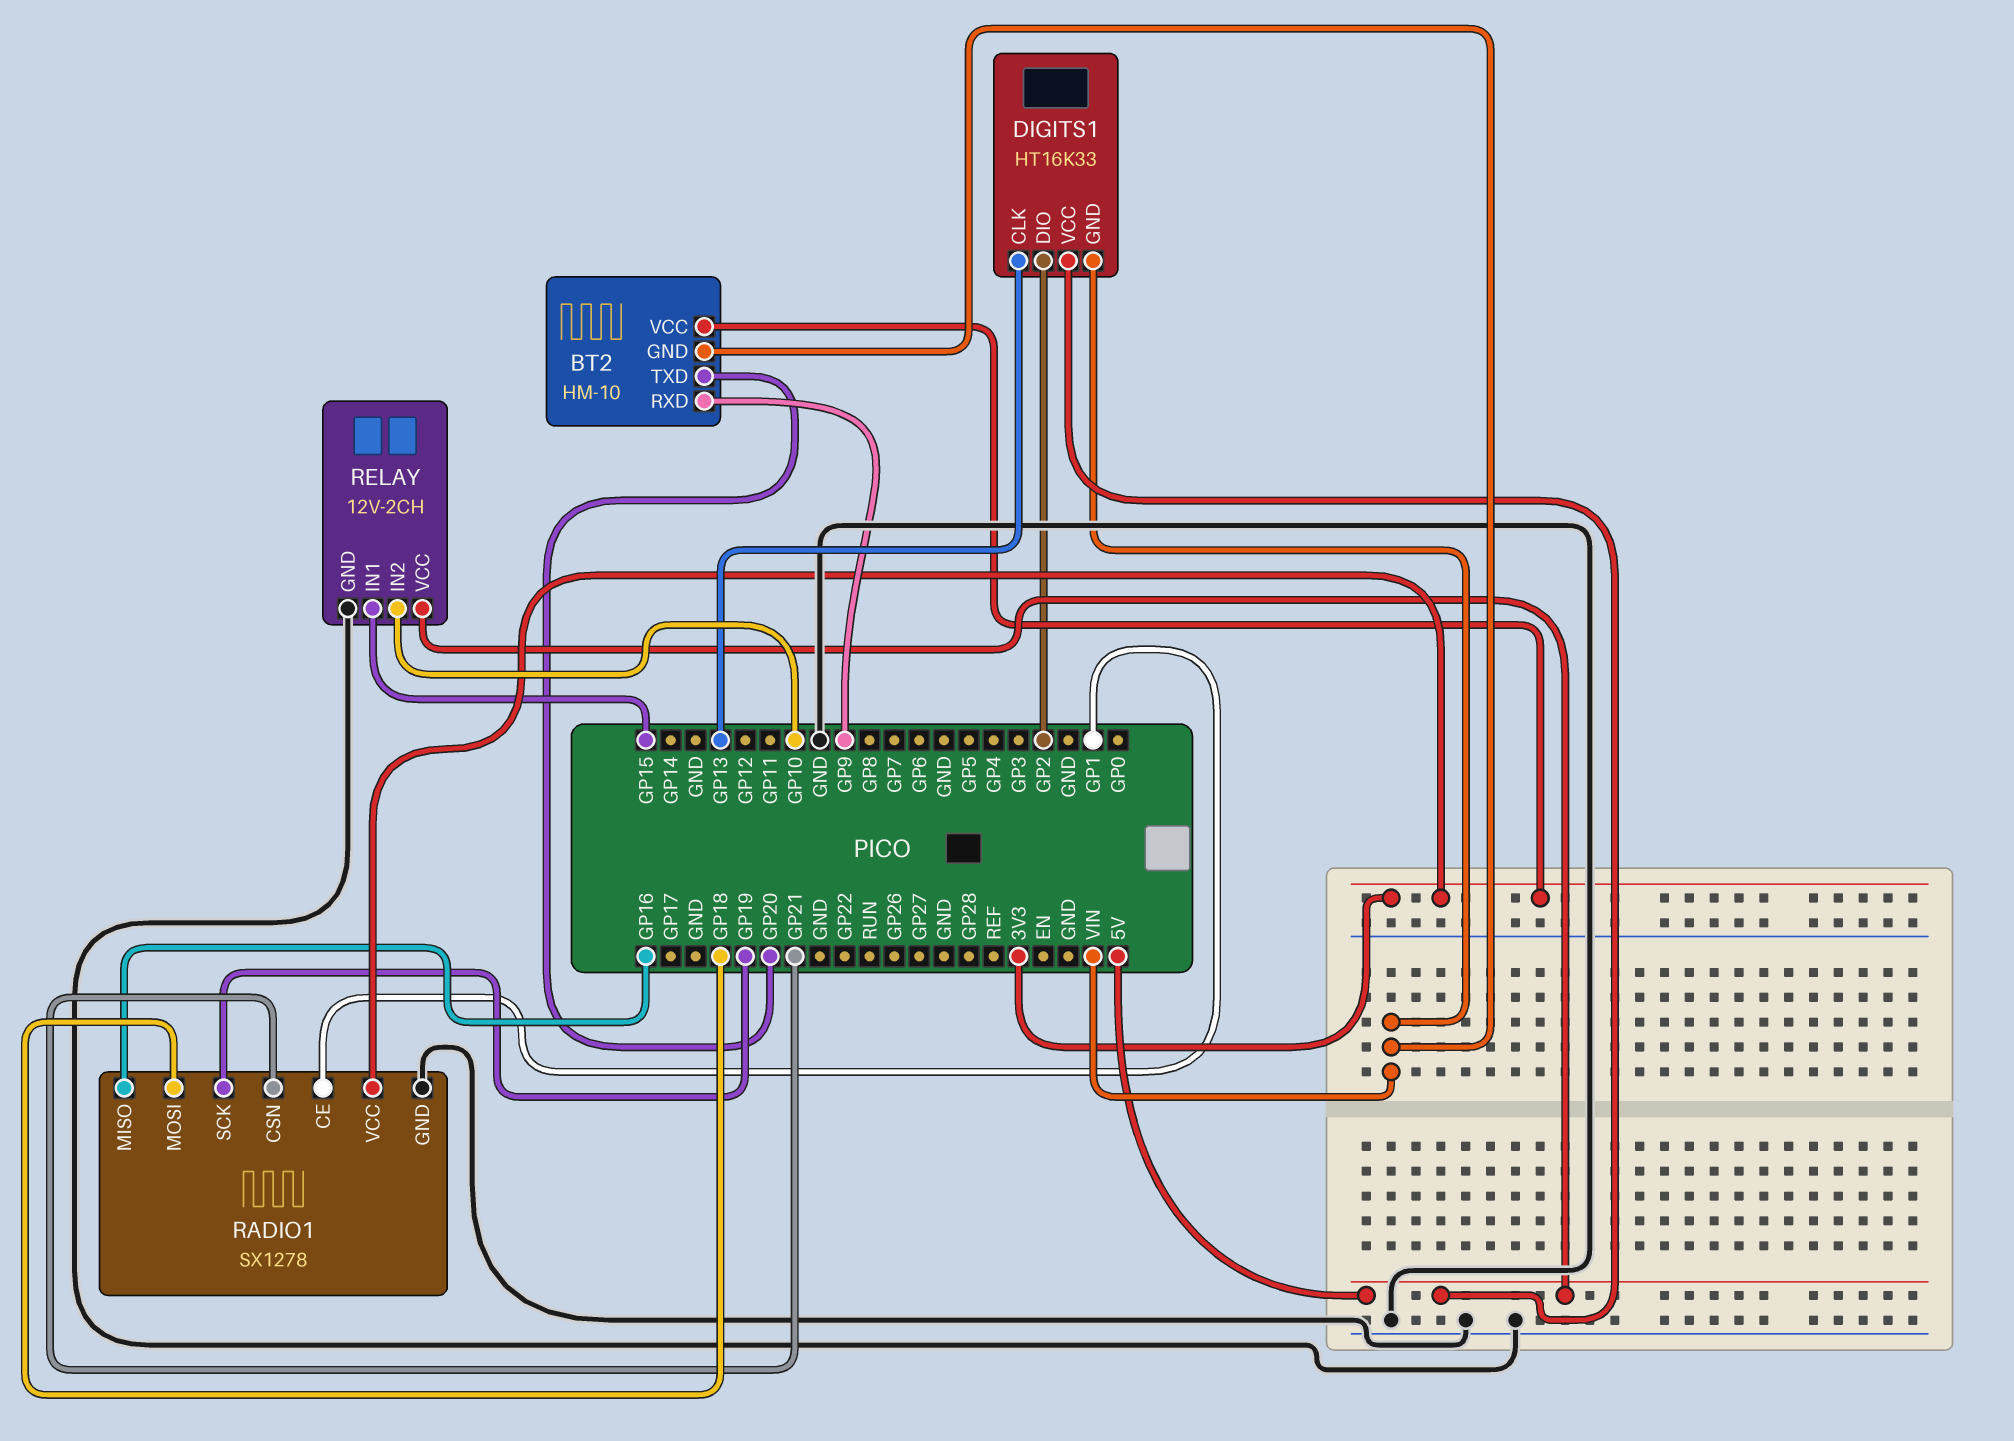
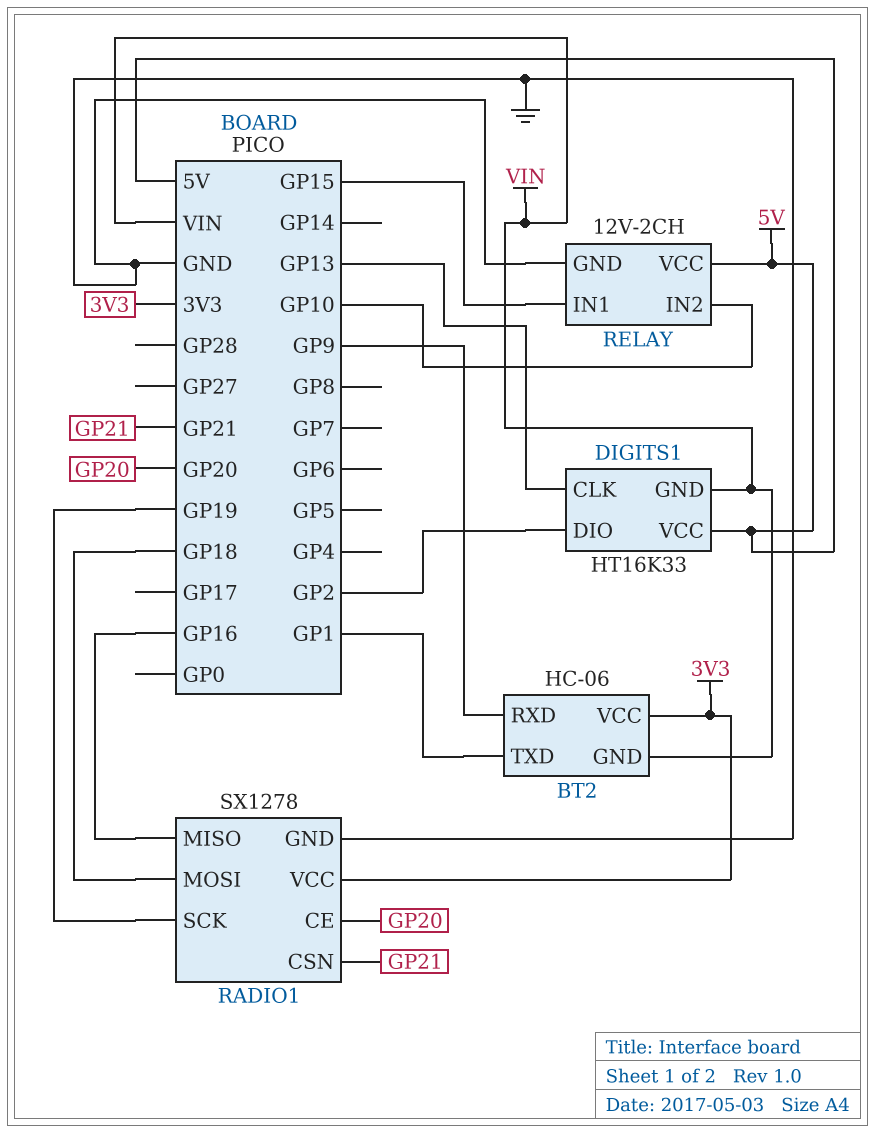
BT2: HM-10 -> HC-06
BT2 pin TXD: GP20 -> GP1
RADIO1 pin CE: GP1 -> GP20

